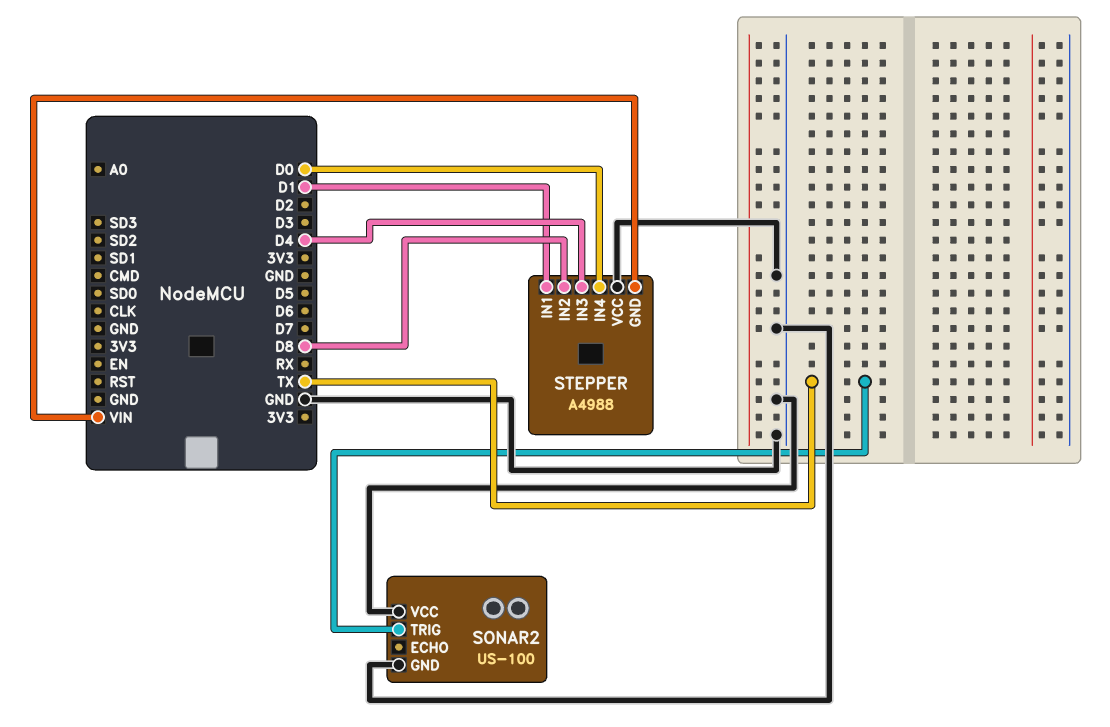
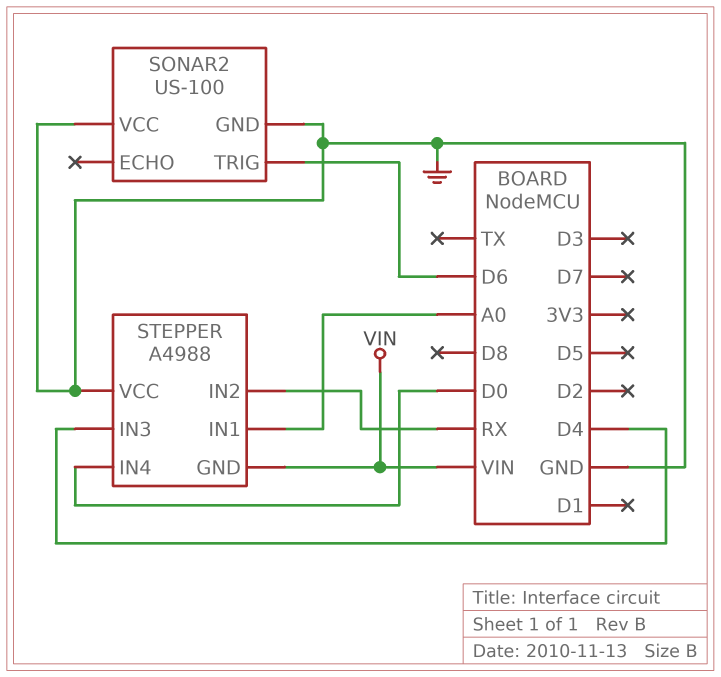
SONAR2 pin TRIG: TX -> D6
STEPPER pin IN1: D1 -> A0
STEPPER pin IN2: D8 -> RX

